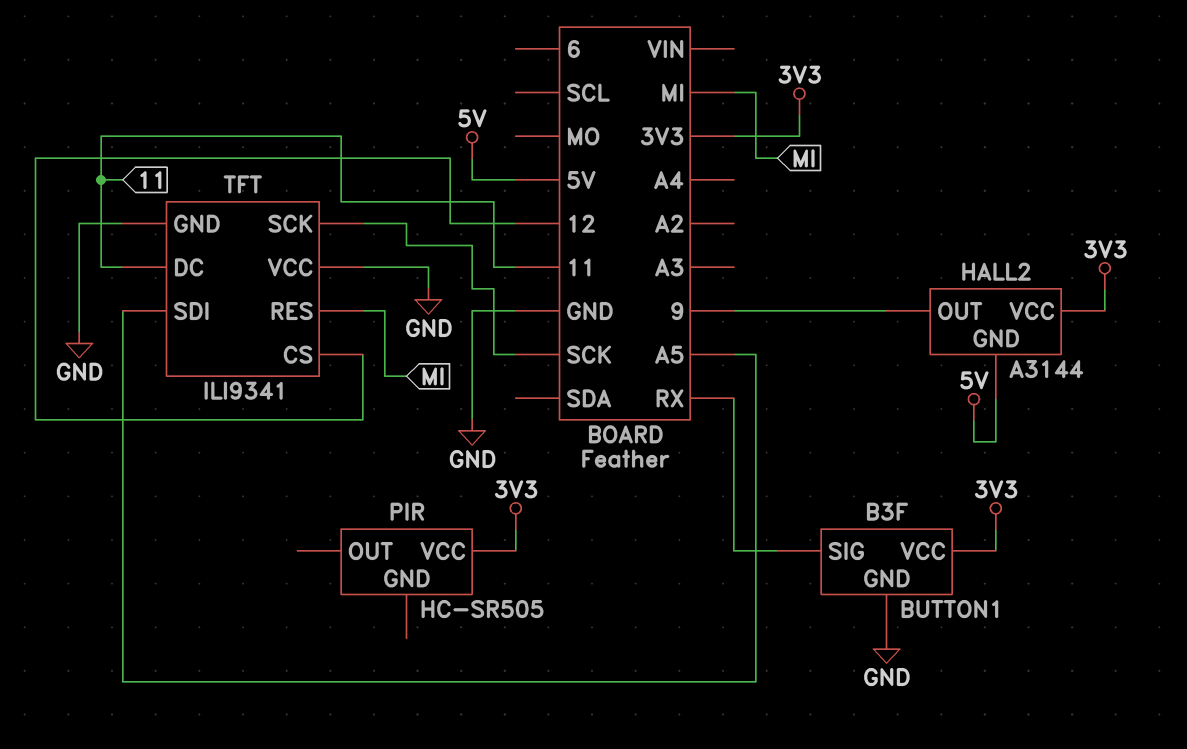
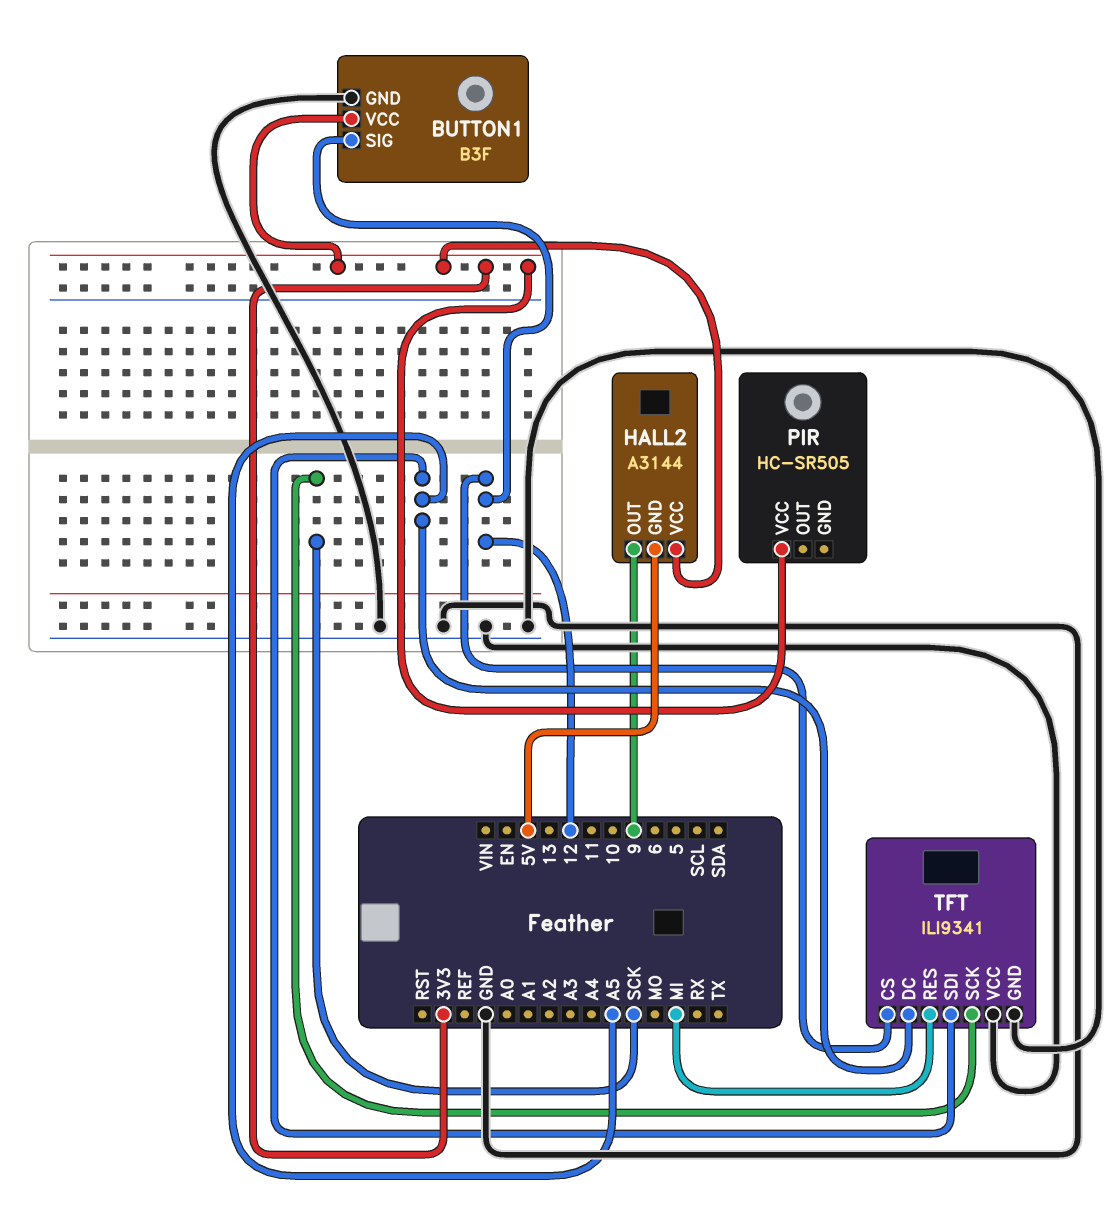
BUTTON1 pin SIG: RX -> 12
TFT pin DC: 11 -> A5

